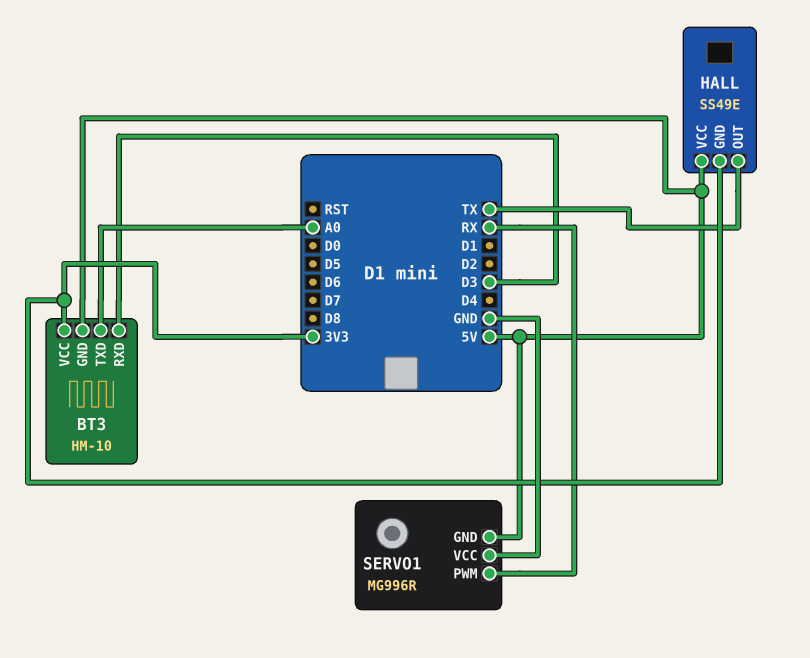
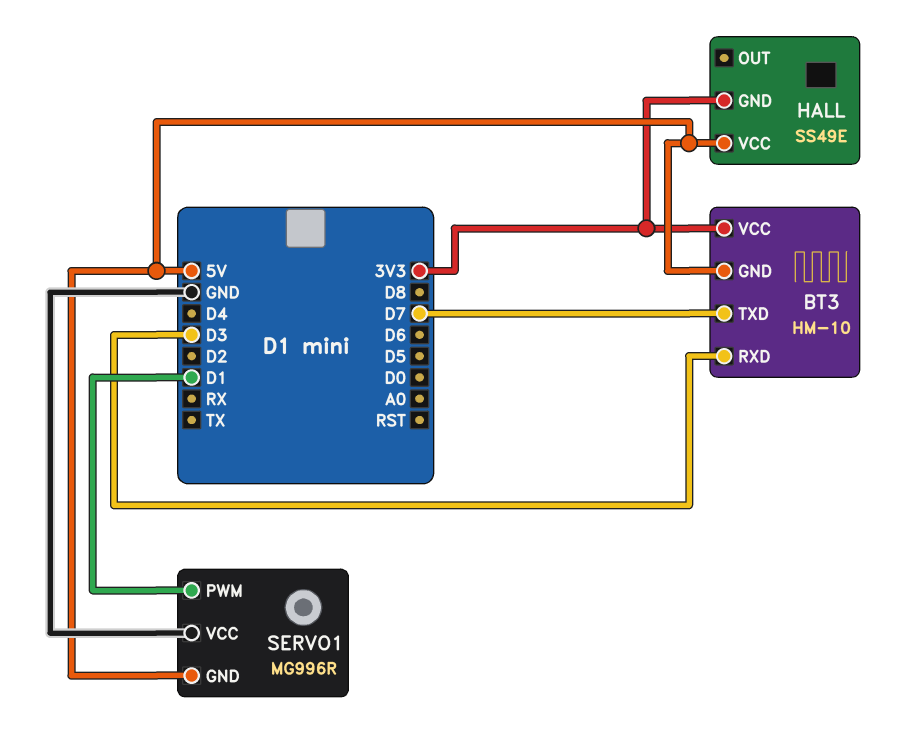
BT3 pin TXD: A0 -> D7
HALL pin OUT: TX -> none
SERVO1 pin PWM: RX -> D1

